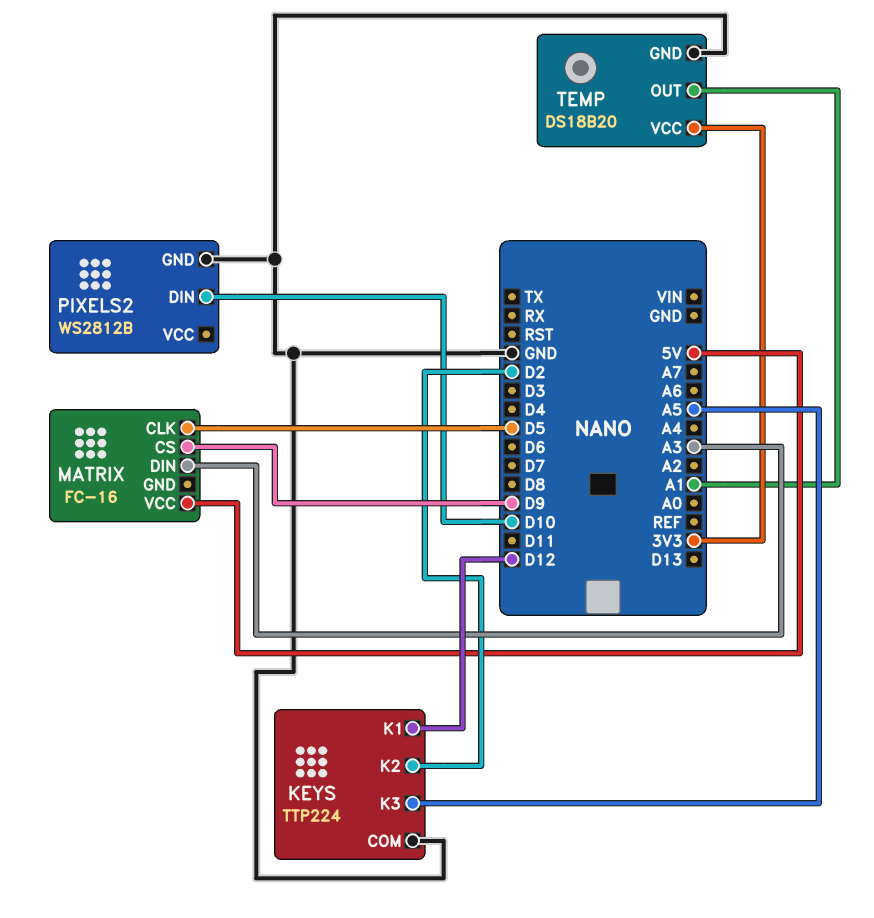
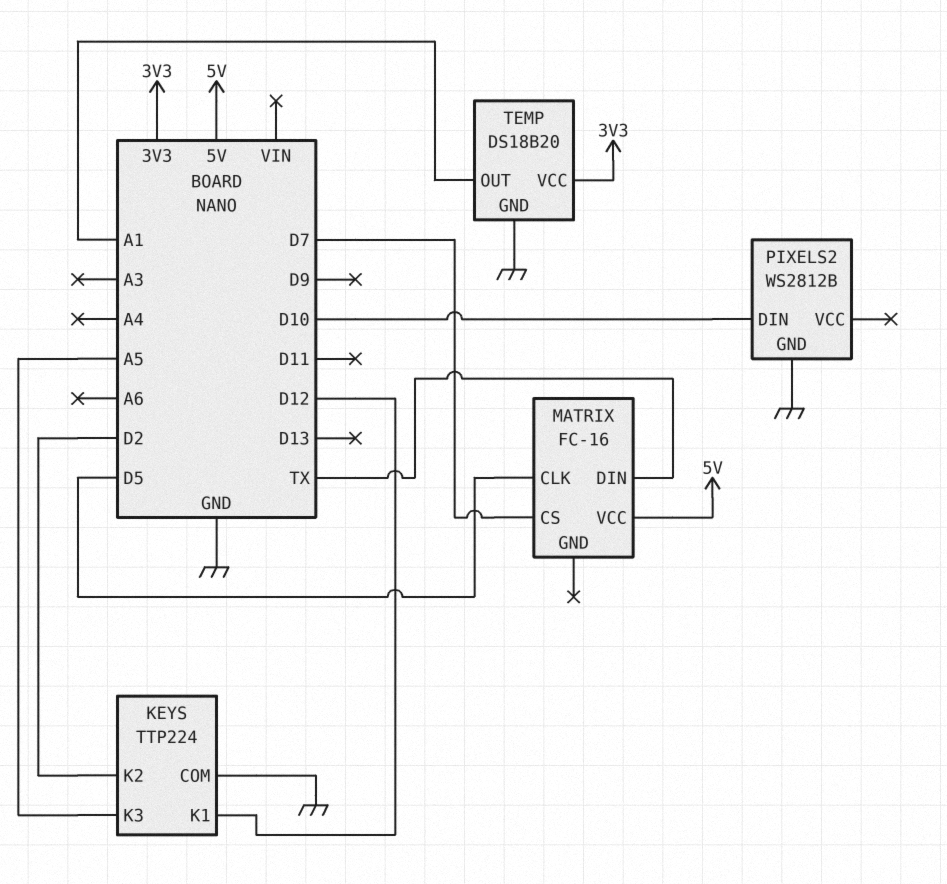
MATRIX pin CS: D9 -> D7
MATRIX pin DIN: A3 -> TX

